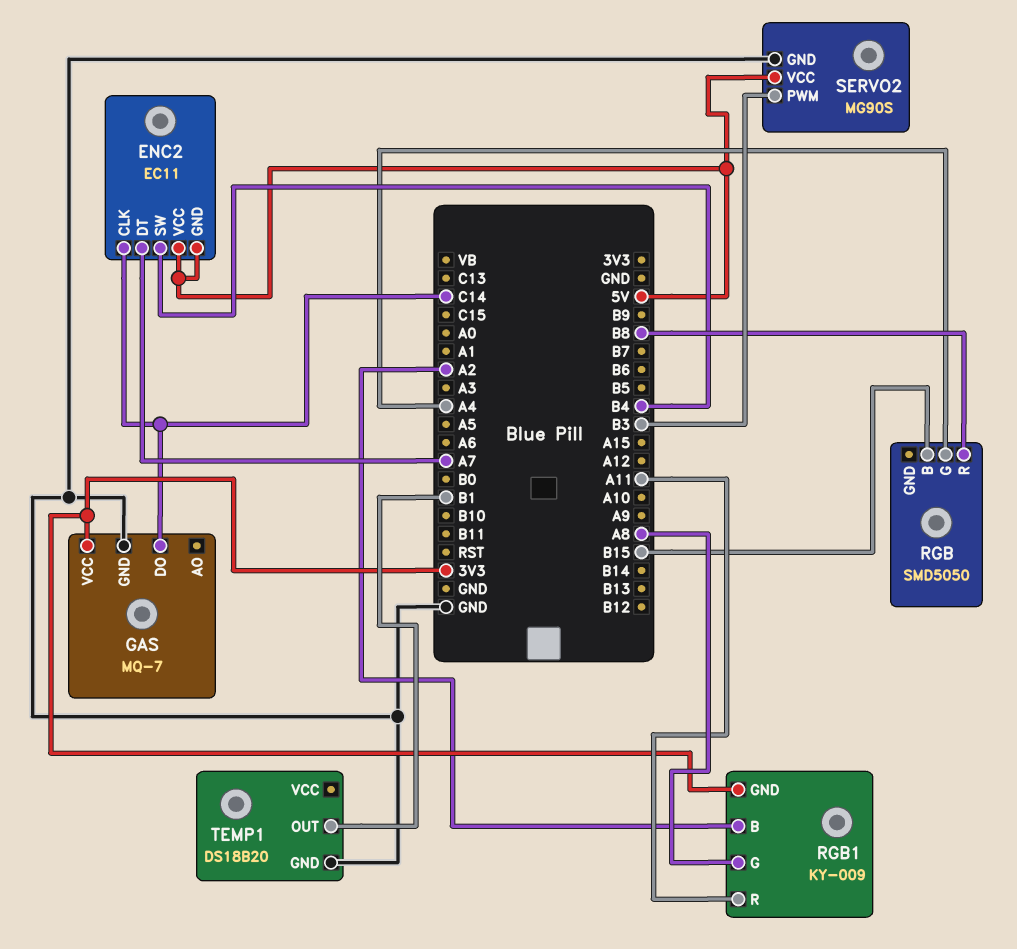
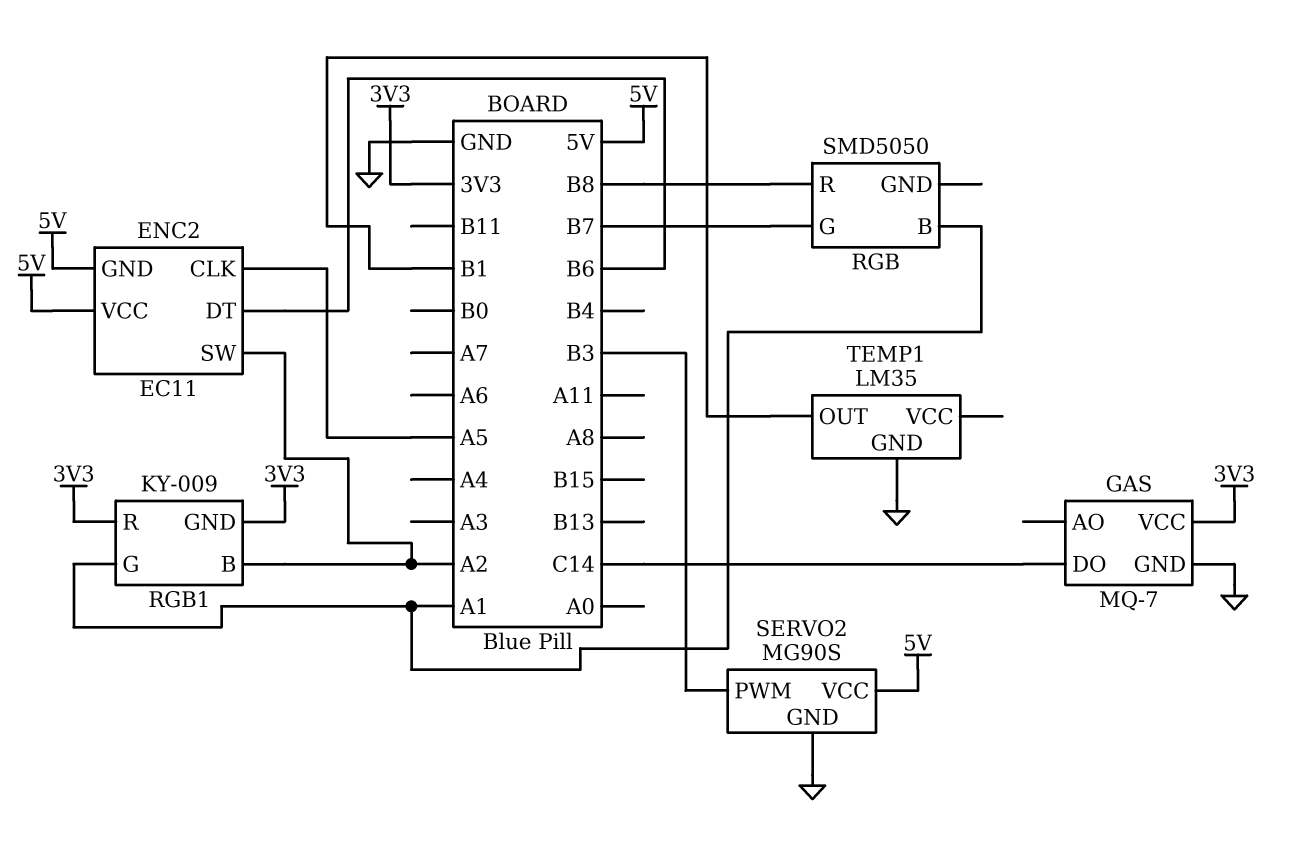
ENC2 pin CLK: C14 -> A5
ENC2 pin DT: A7 -> B6
ENC2 pin SW: B4 -> A2
RGB pin B: B15 -> A1
RGB pin G: A4 -> B7
RGB1 pin G: A8 -> A1
RGB1 pin R: A11 -> 3V3
TEMP1: DS18B20 -> LM35

